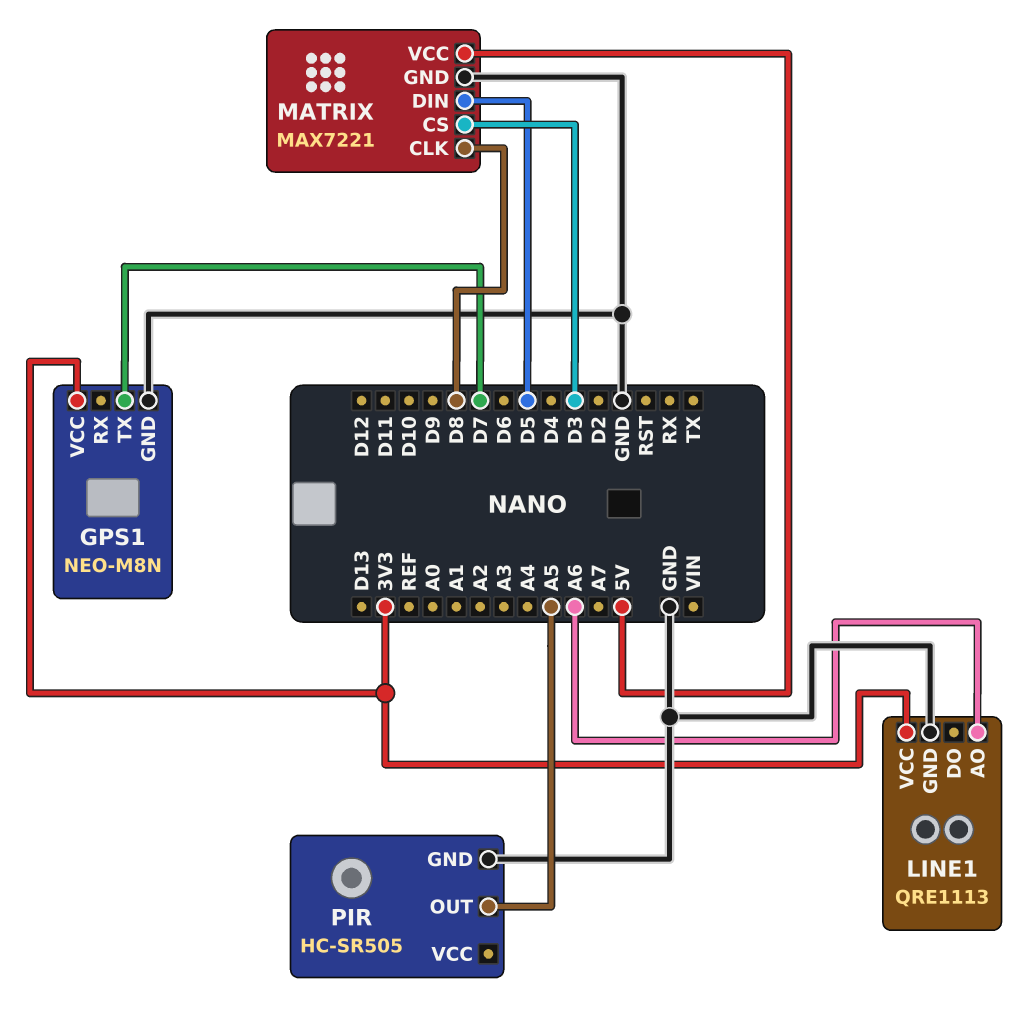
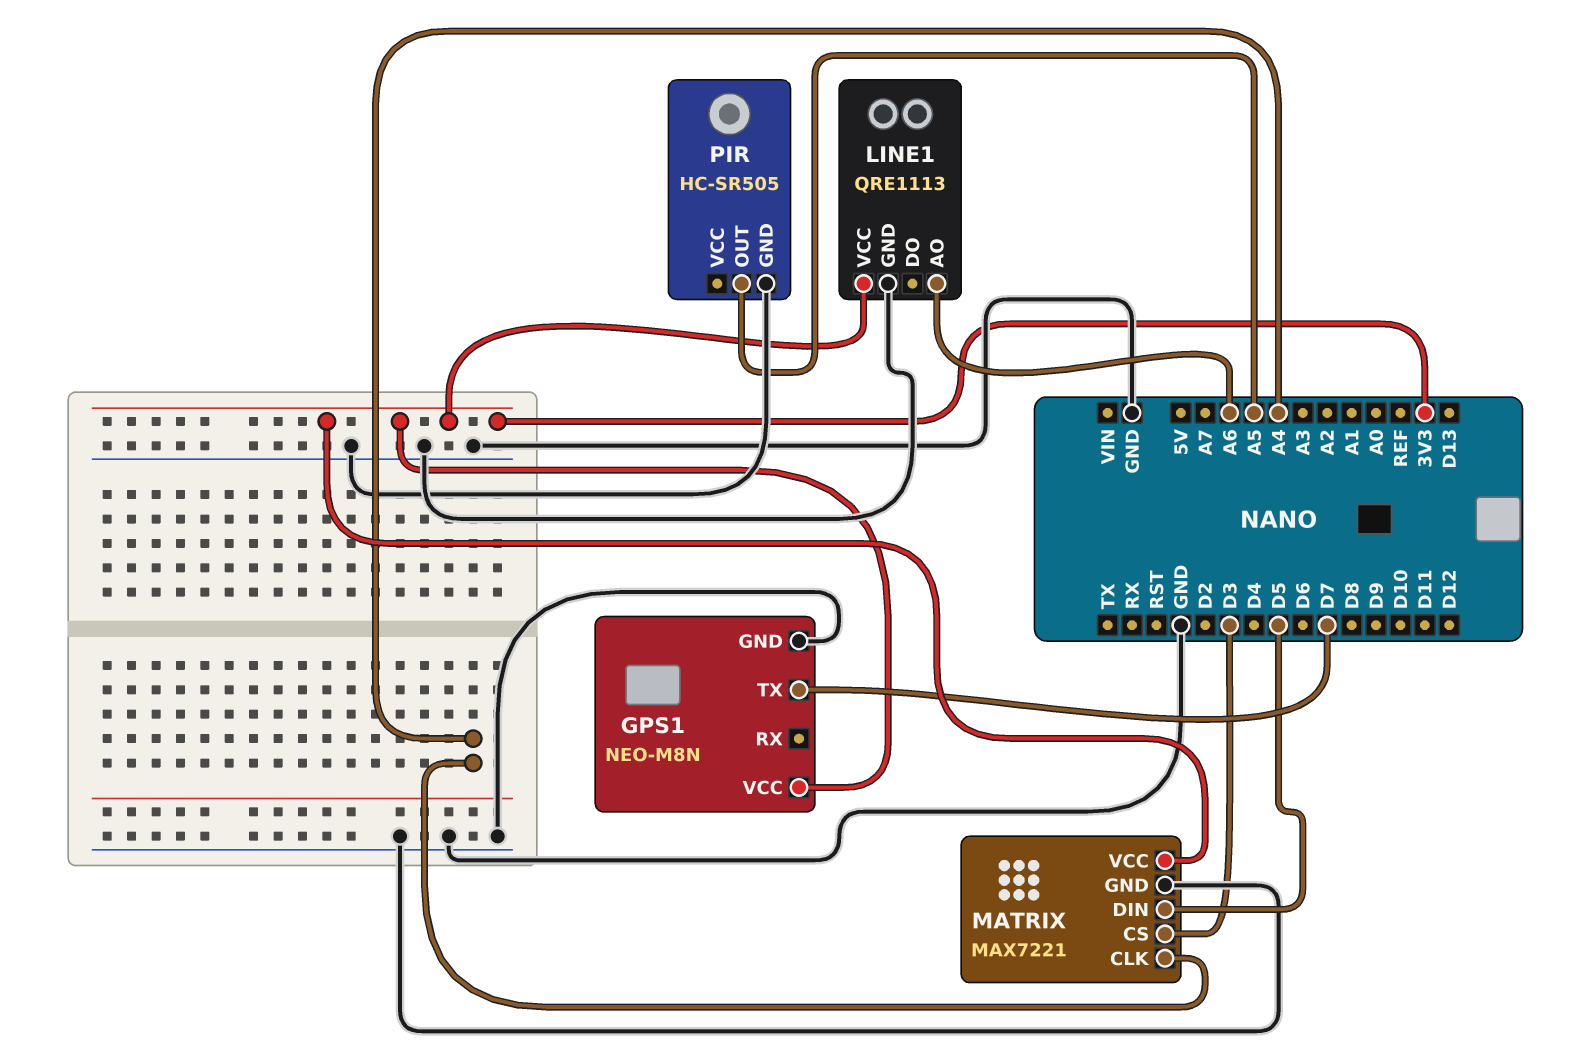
MATRIX pin CLK: D8 -> A4
MATRIX pin VCC: 5V -> 3V3

